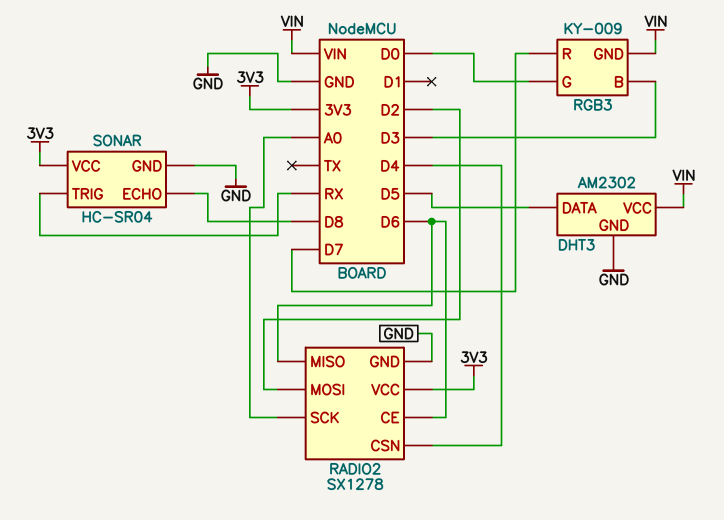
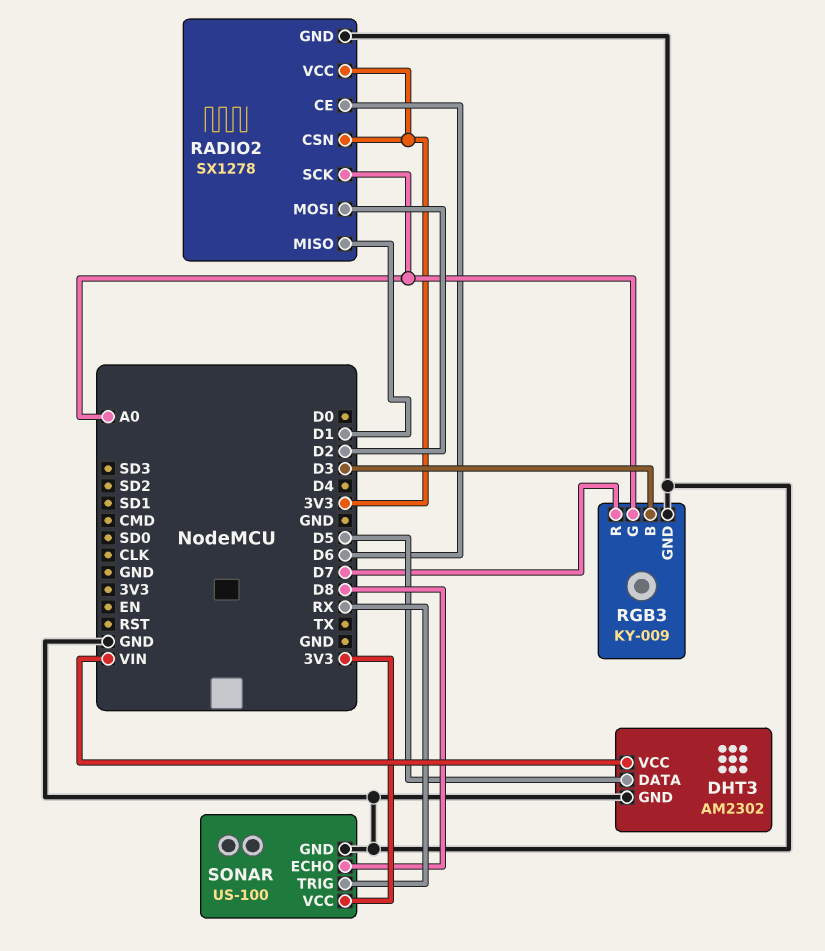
RADIO2 pin CSN: D4 -> 3V3
RADIO2 pin MISO: D6 -> D1
RGB3 pin G: D0 -> A0
RGB3 pin GND: VIN -> GND
SONAR: HC-SR04 -> US-100

